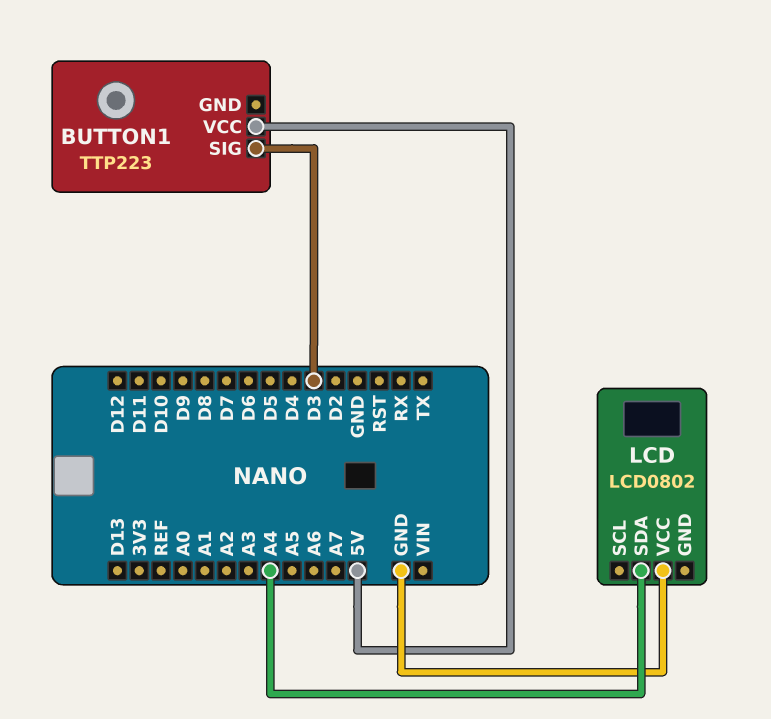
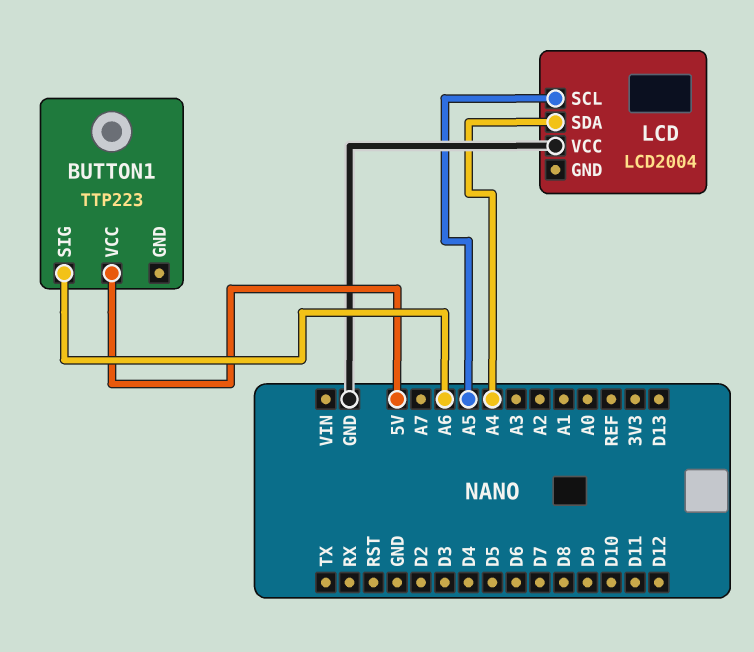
BUTTON1 pin SIG: D3 -> A6
LCD: LCD0802 -> LCD2004
LCD pin SCL: none -> A5

